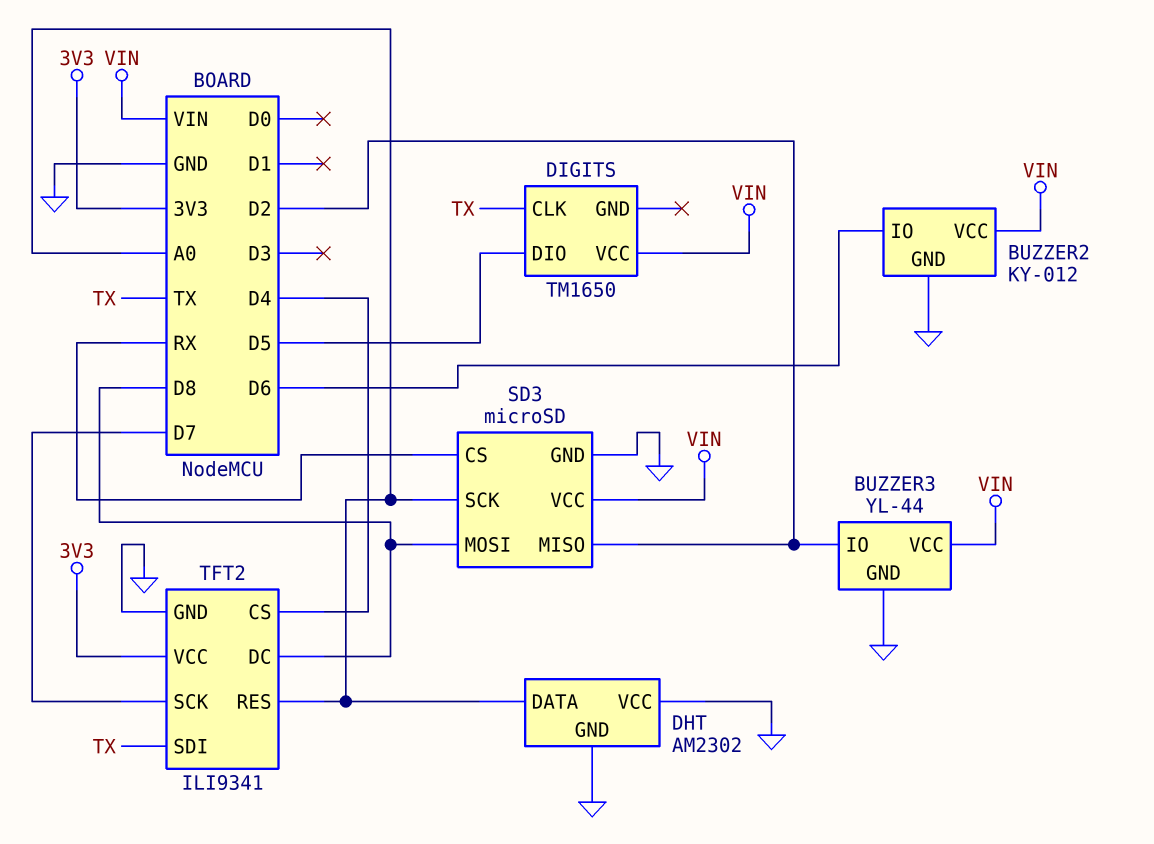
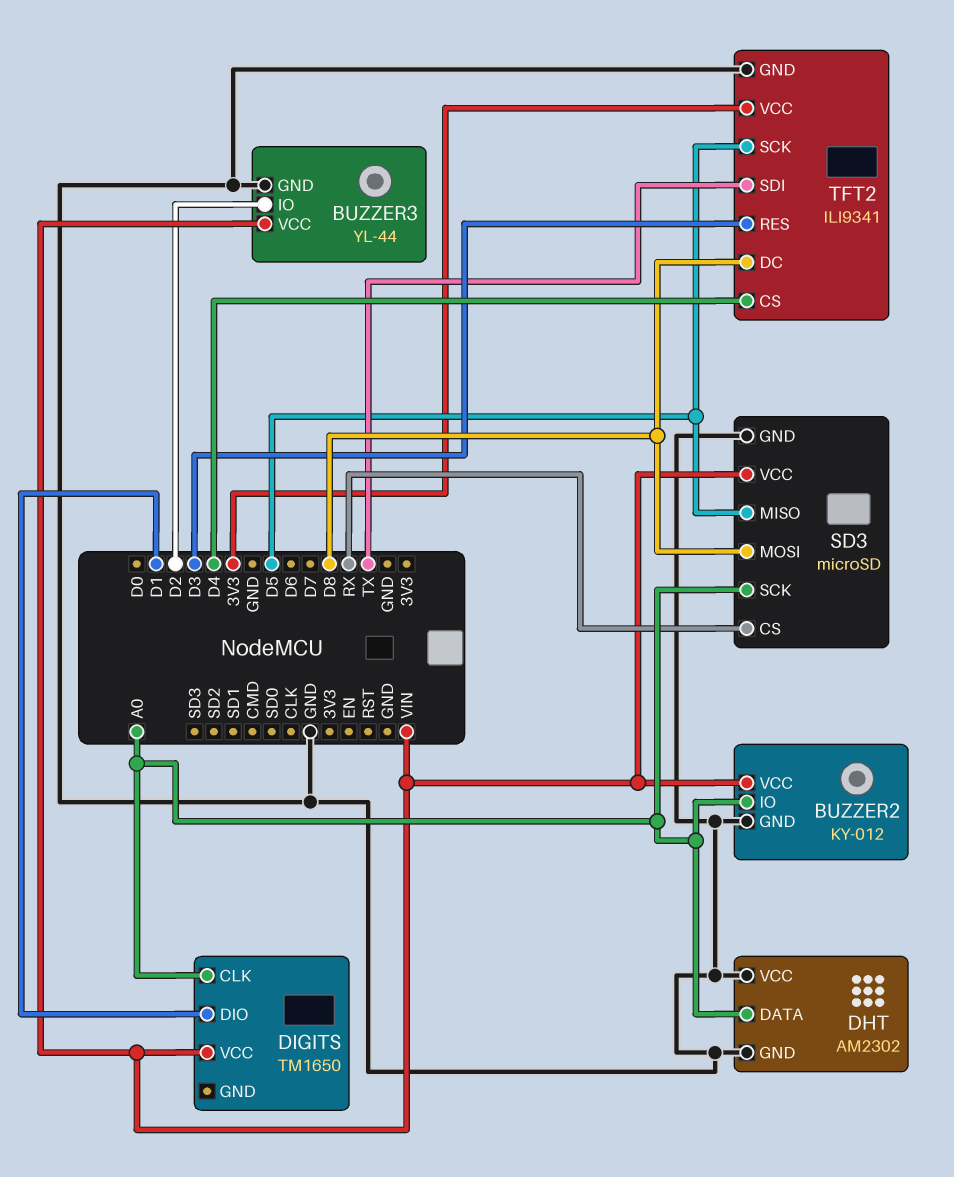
BUZZER2 pin IO: D6 -> A0
DIGITS pin CLK: TX -> A0
DIGITS pin DIO: D5 -> D1
SD3 pin MISO: D2 -> D5
TFT2 pin RES: A0 -> D3
TFT2 pin SCK: D7 -> D5

